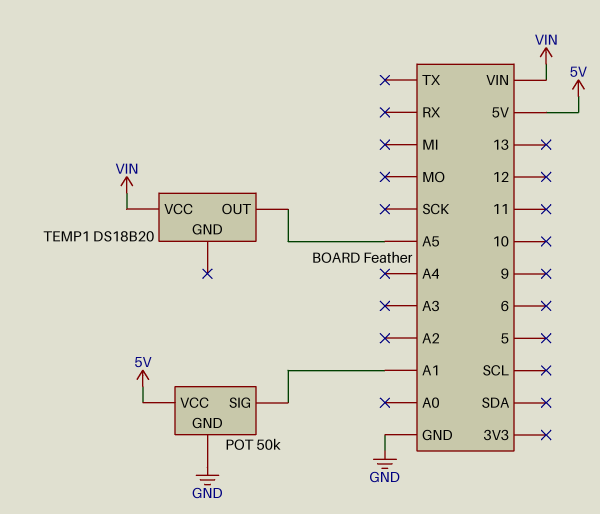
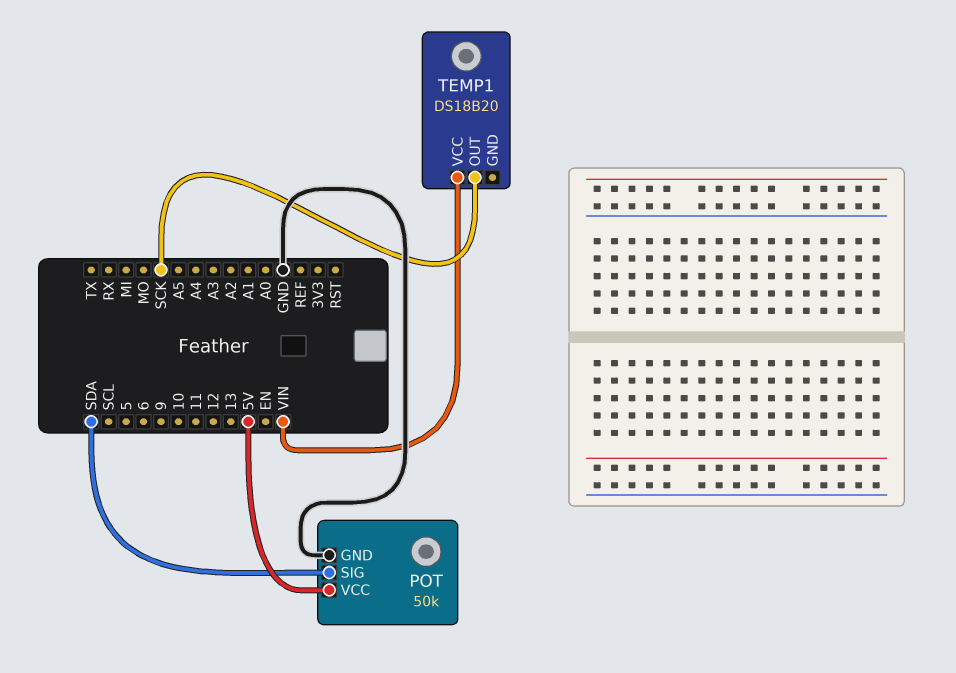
POT pin SIG: A1 -> SDA
TEMP1 pin OUT: A5 -> SCK

